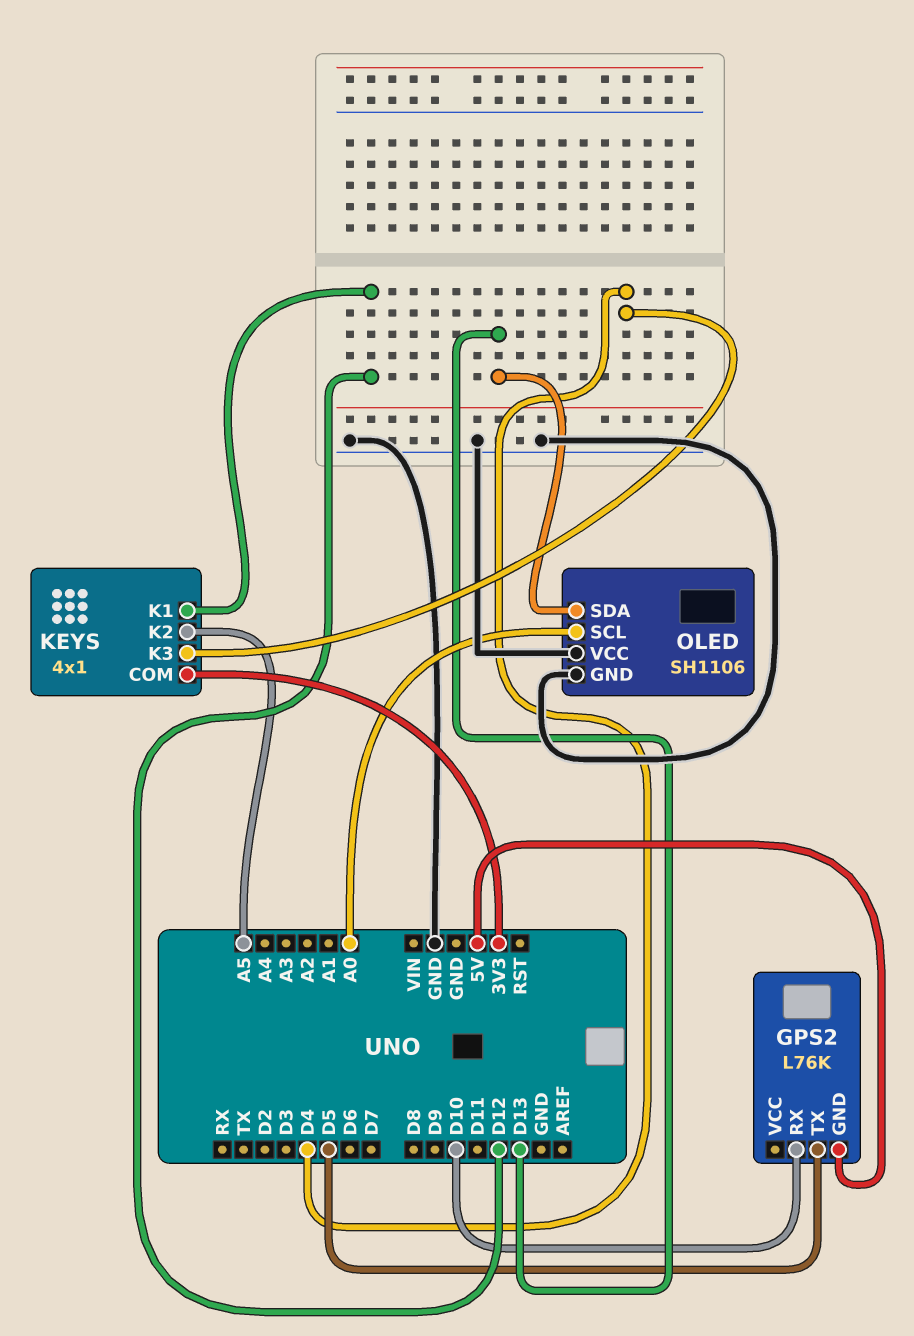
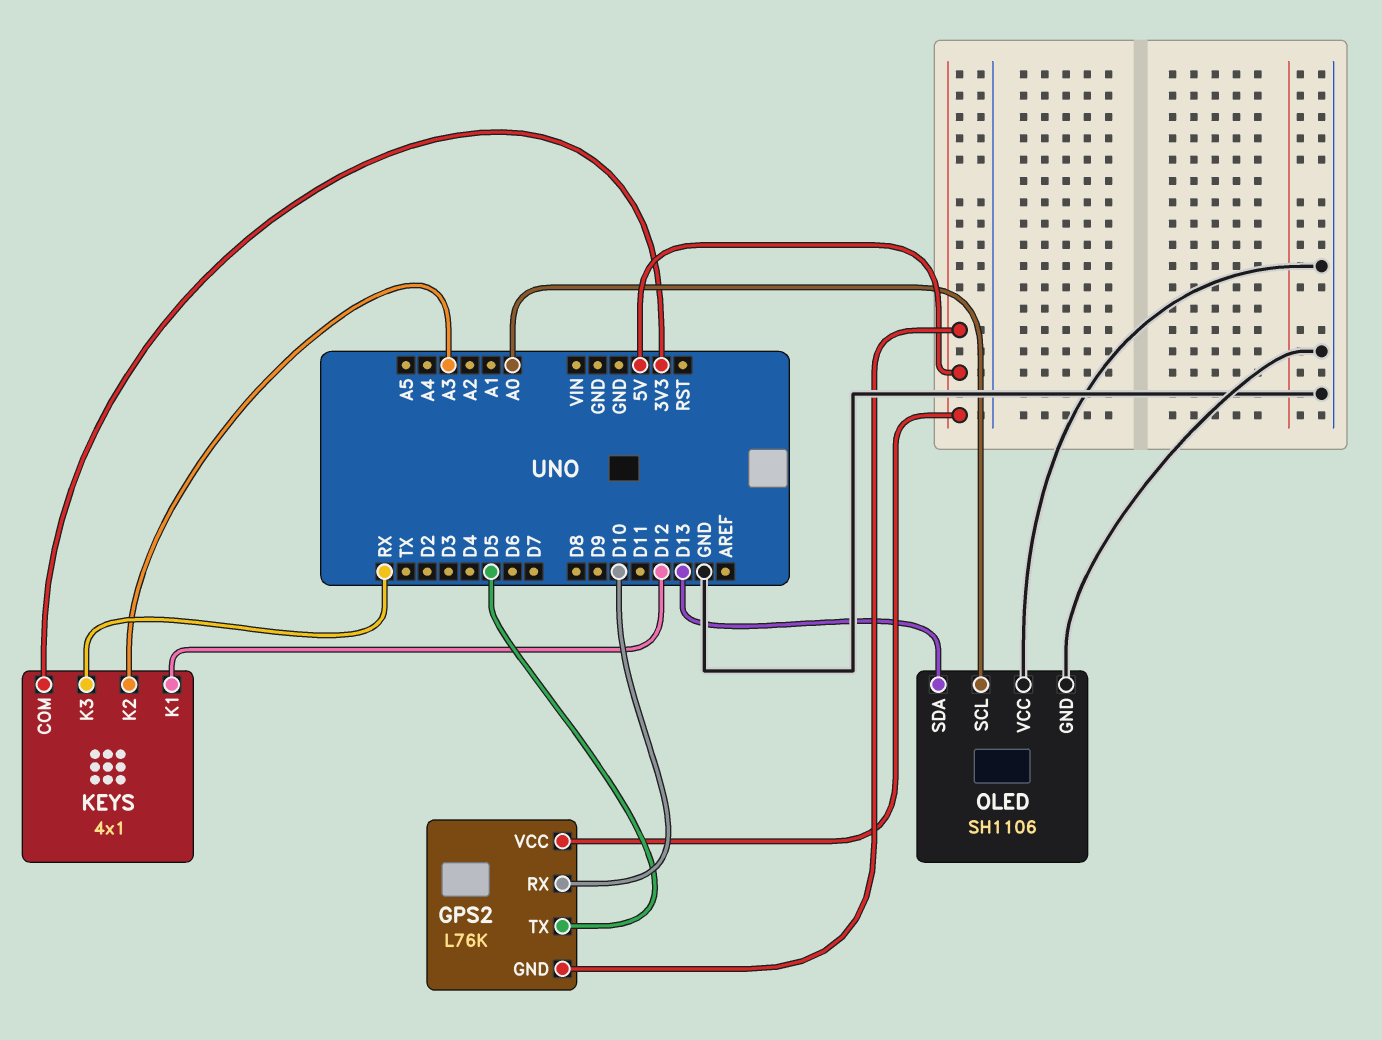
GPS2 pin VCC: none -> 5V
KEYS pin K2: A5 -> A3
KEYS pin K3: D4 -> RX

